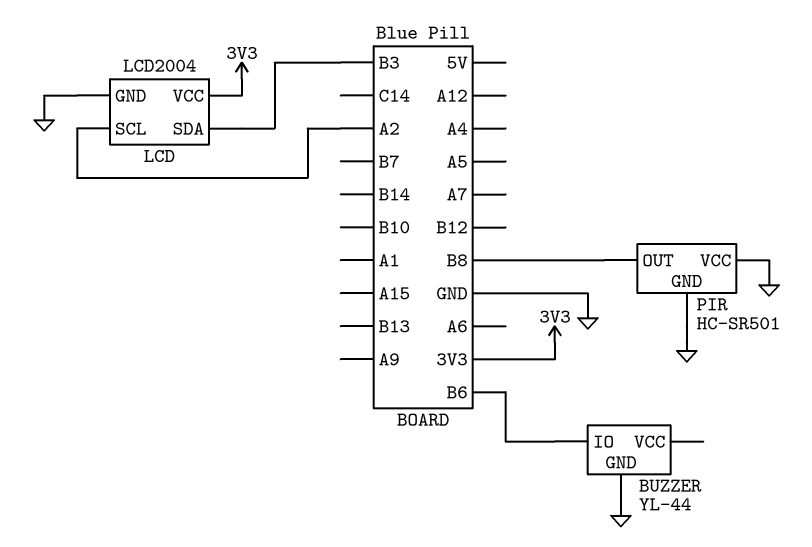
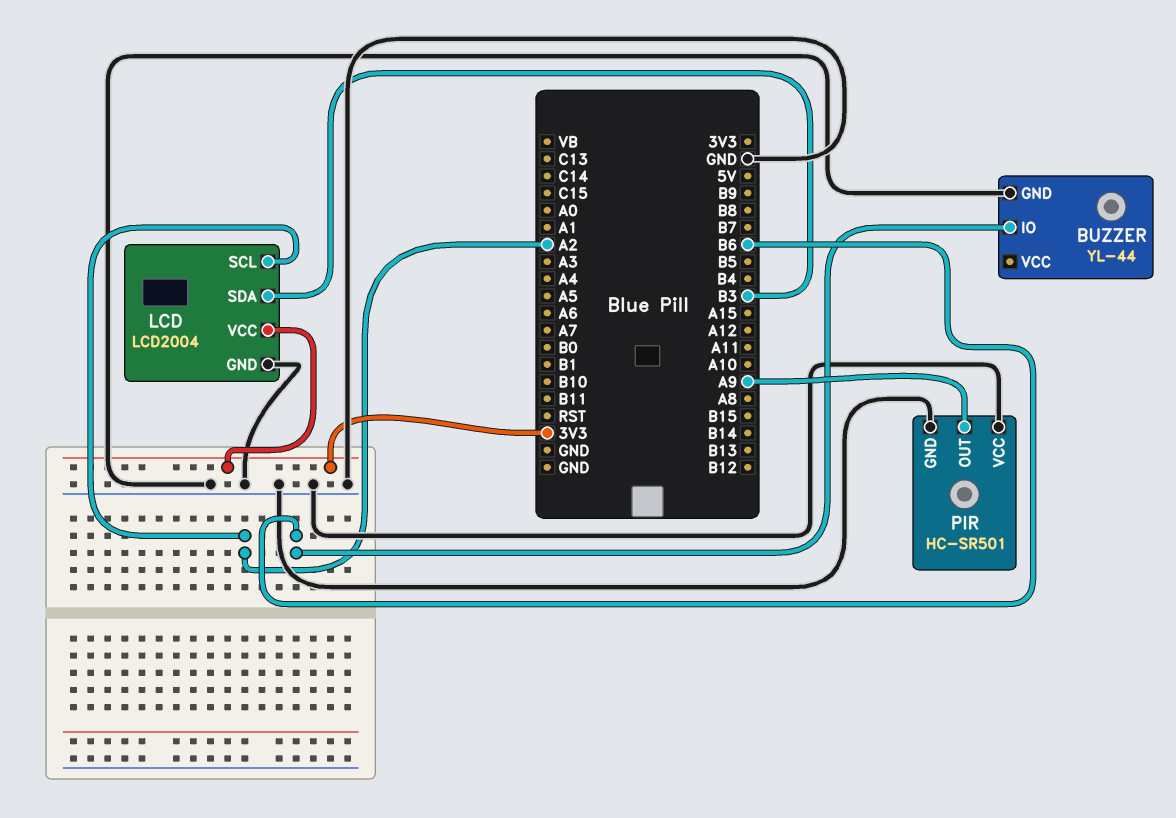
PIR pin OUT: B8 -> A9

